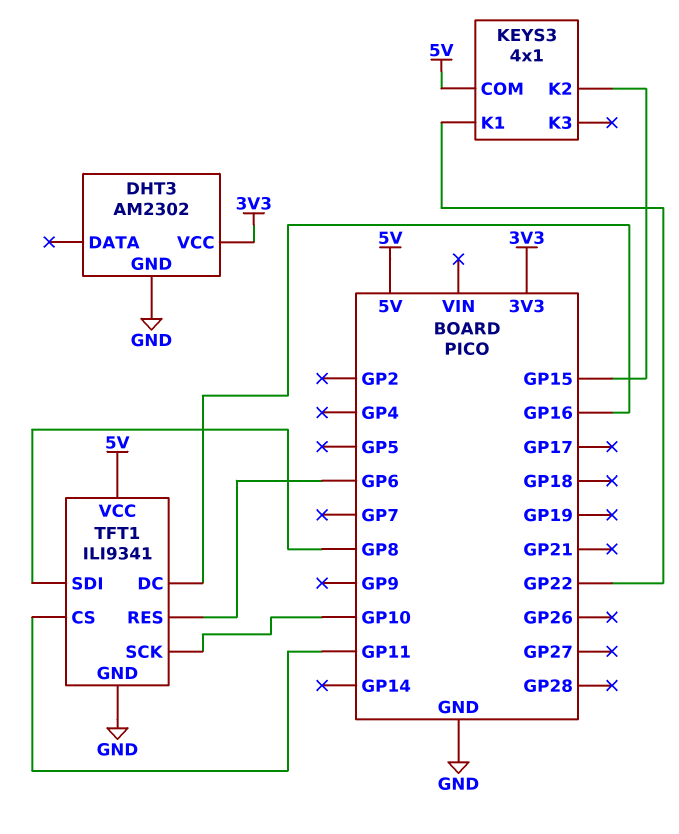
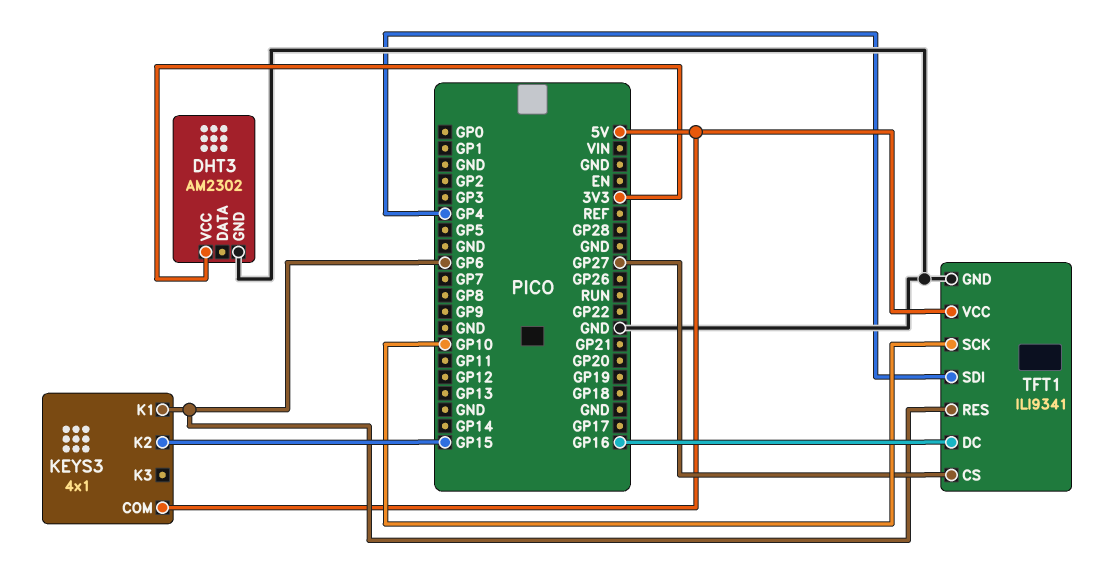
KEYS3 pin K1: GP22 -> GP6
TFT1 pin CS: GP11 -> GP27
TFT1 pin SDI: GP8 -> GP4

